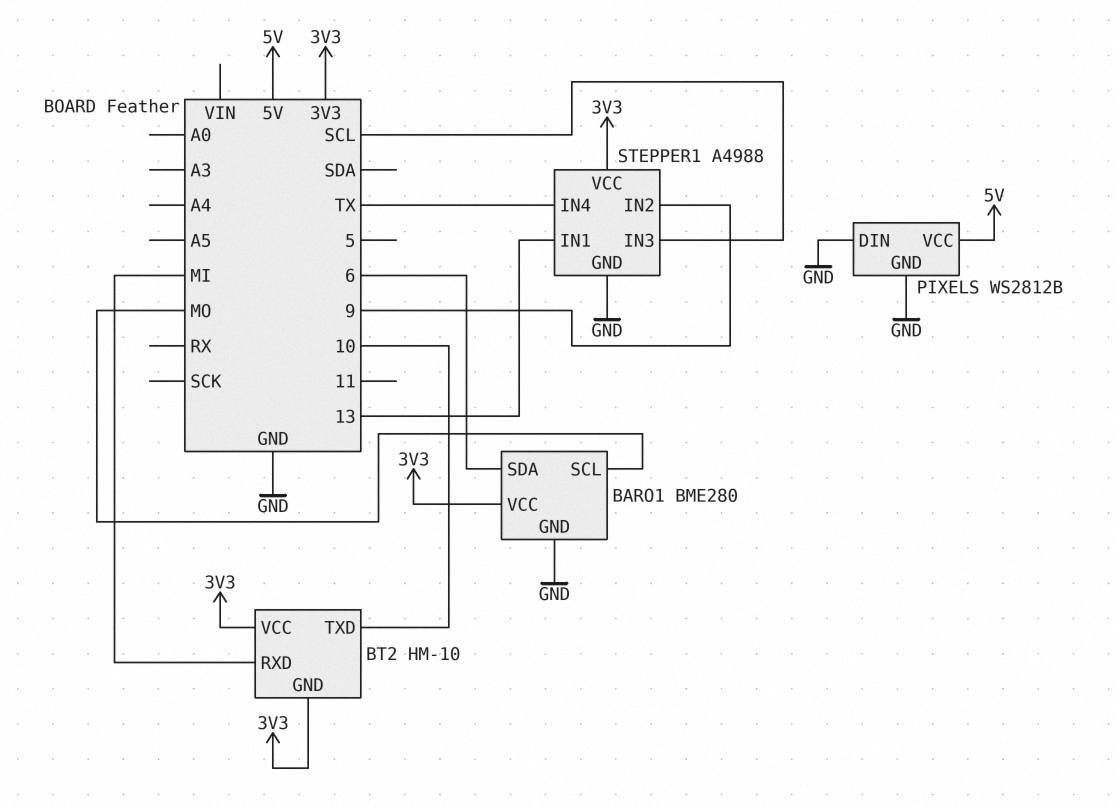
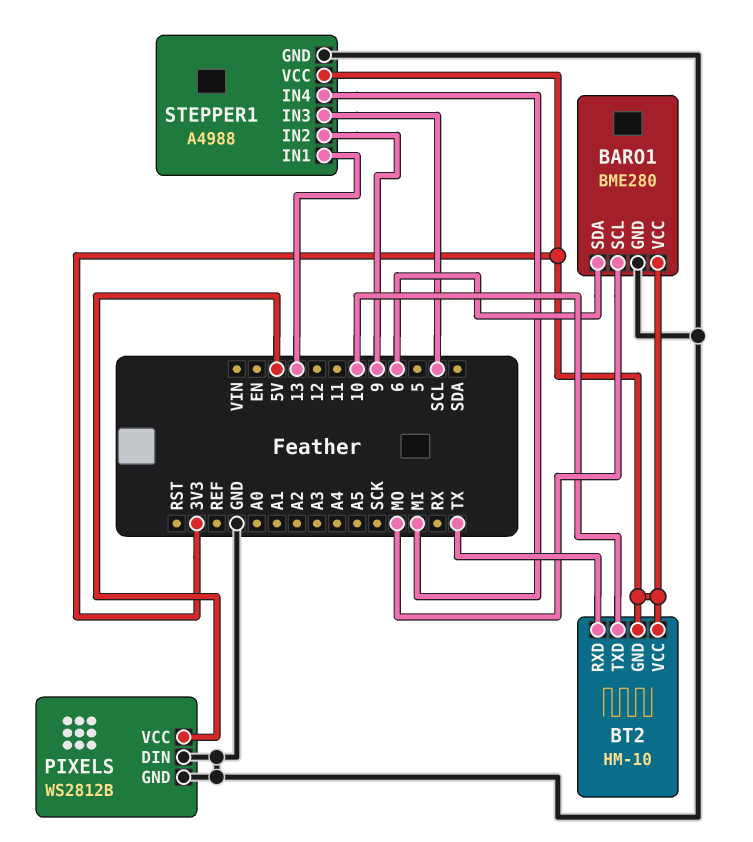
BT2 pin RXD: MI -> TX
STEPPER1 pin IN4: TX -> MI

